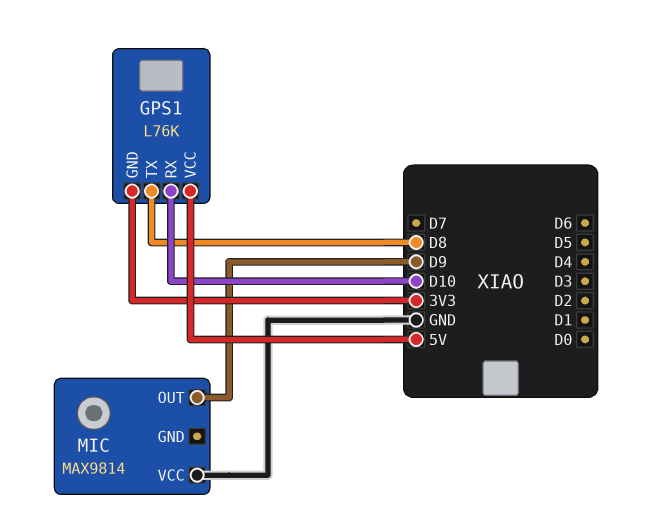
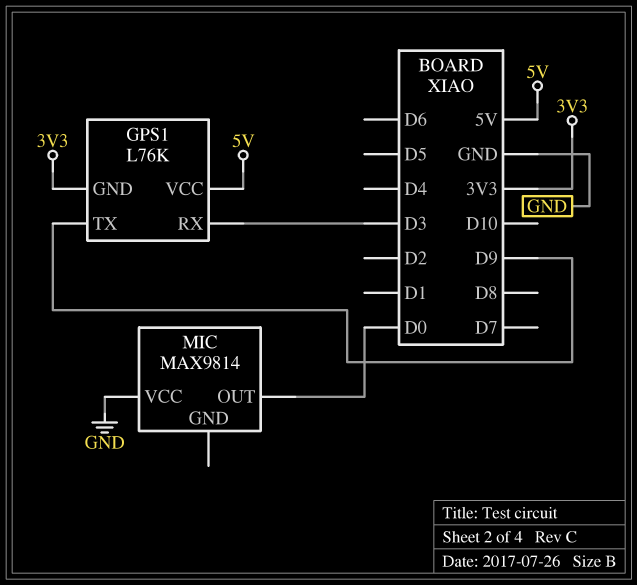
GPS1 pin RX: D10 -> D3
GPS1 pin TX: D8 -> D9
MIC pin OUT: D9 -> D0

